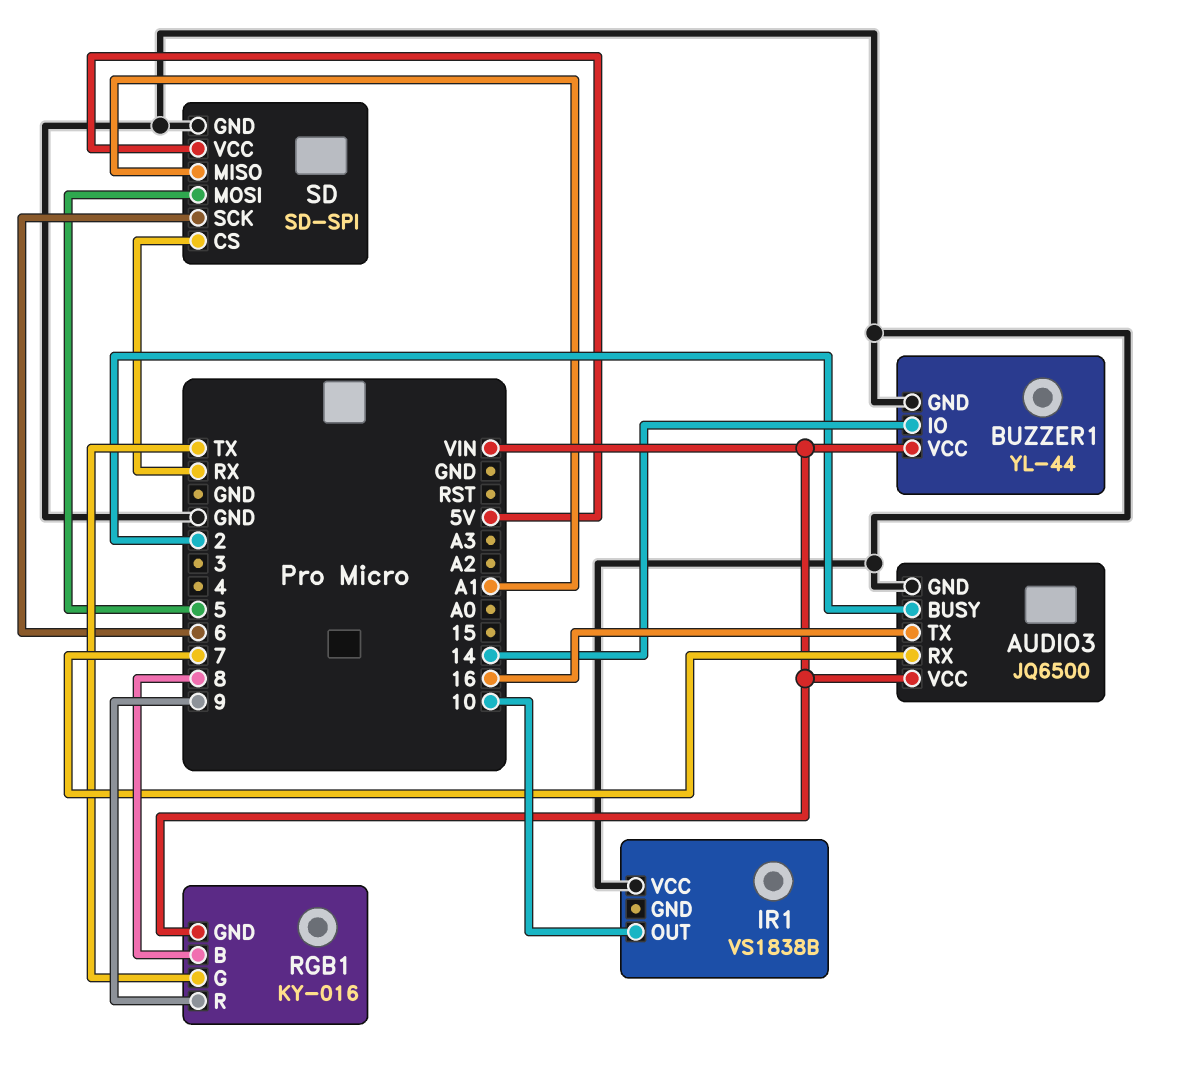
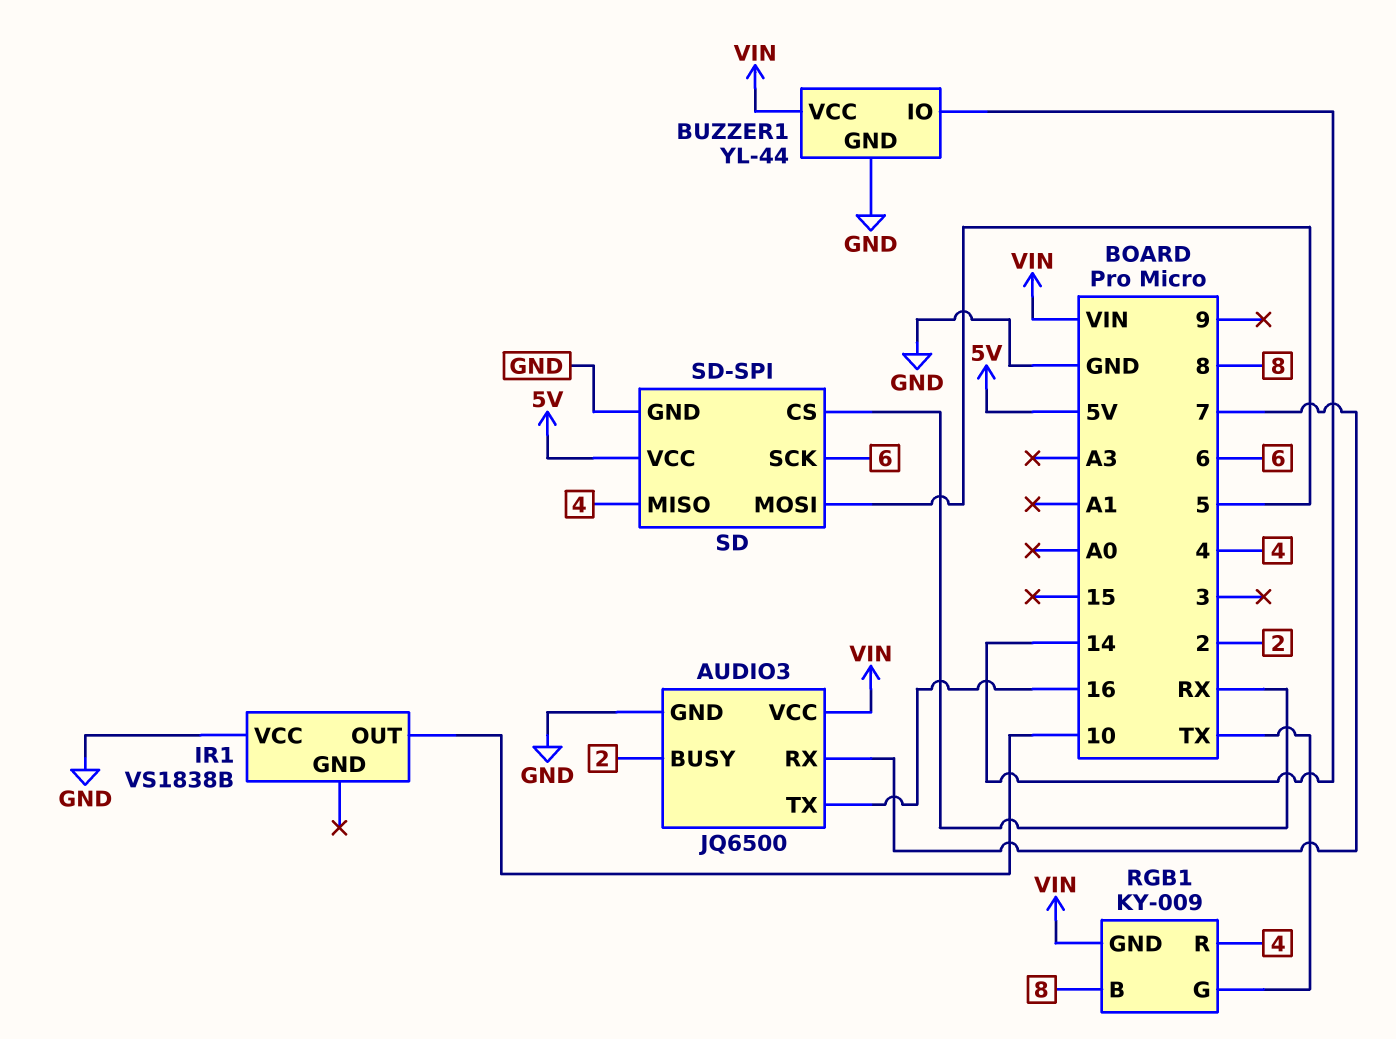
RGB1: KY-016 -> KY-009
RGB1 pin R: 9 -> 4
SD pin MISO: A1 -> 4

